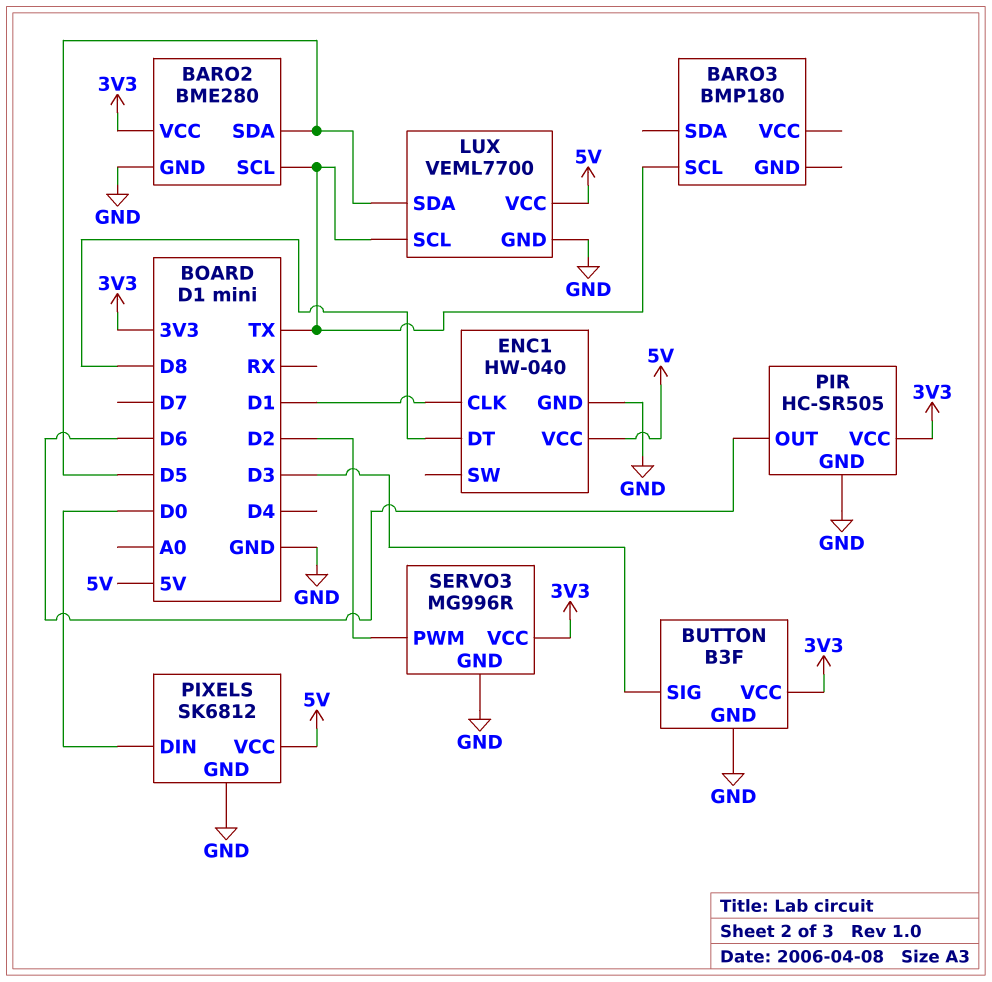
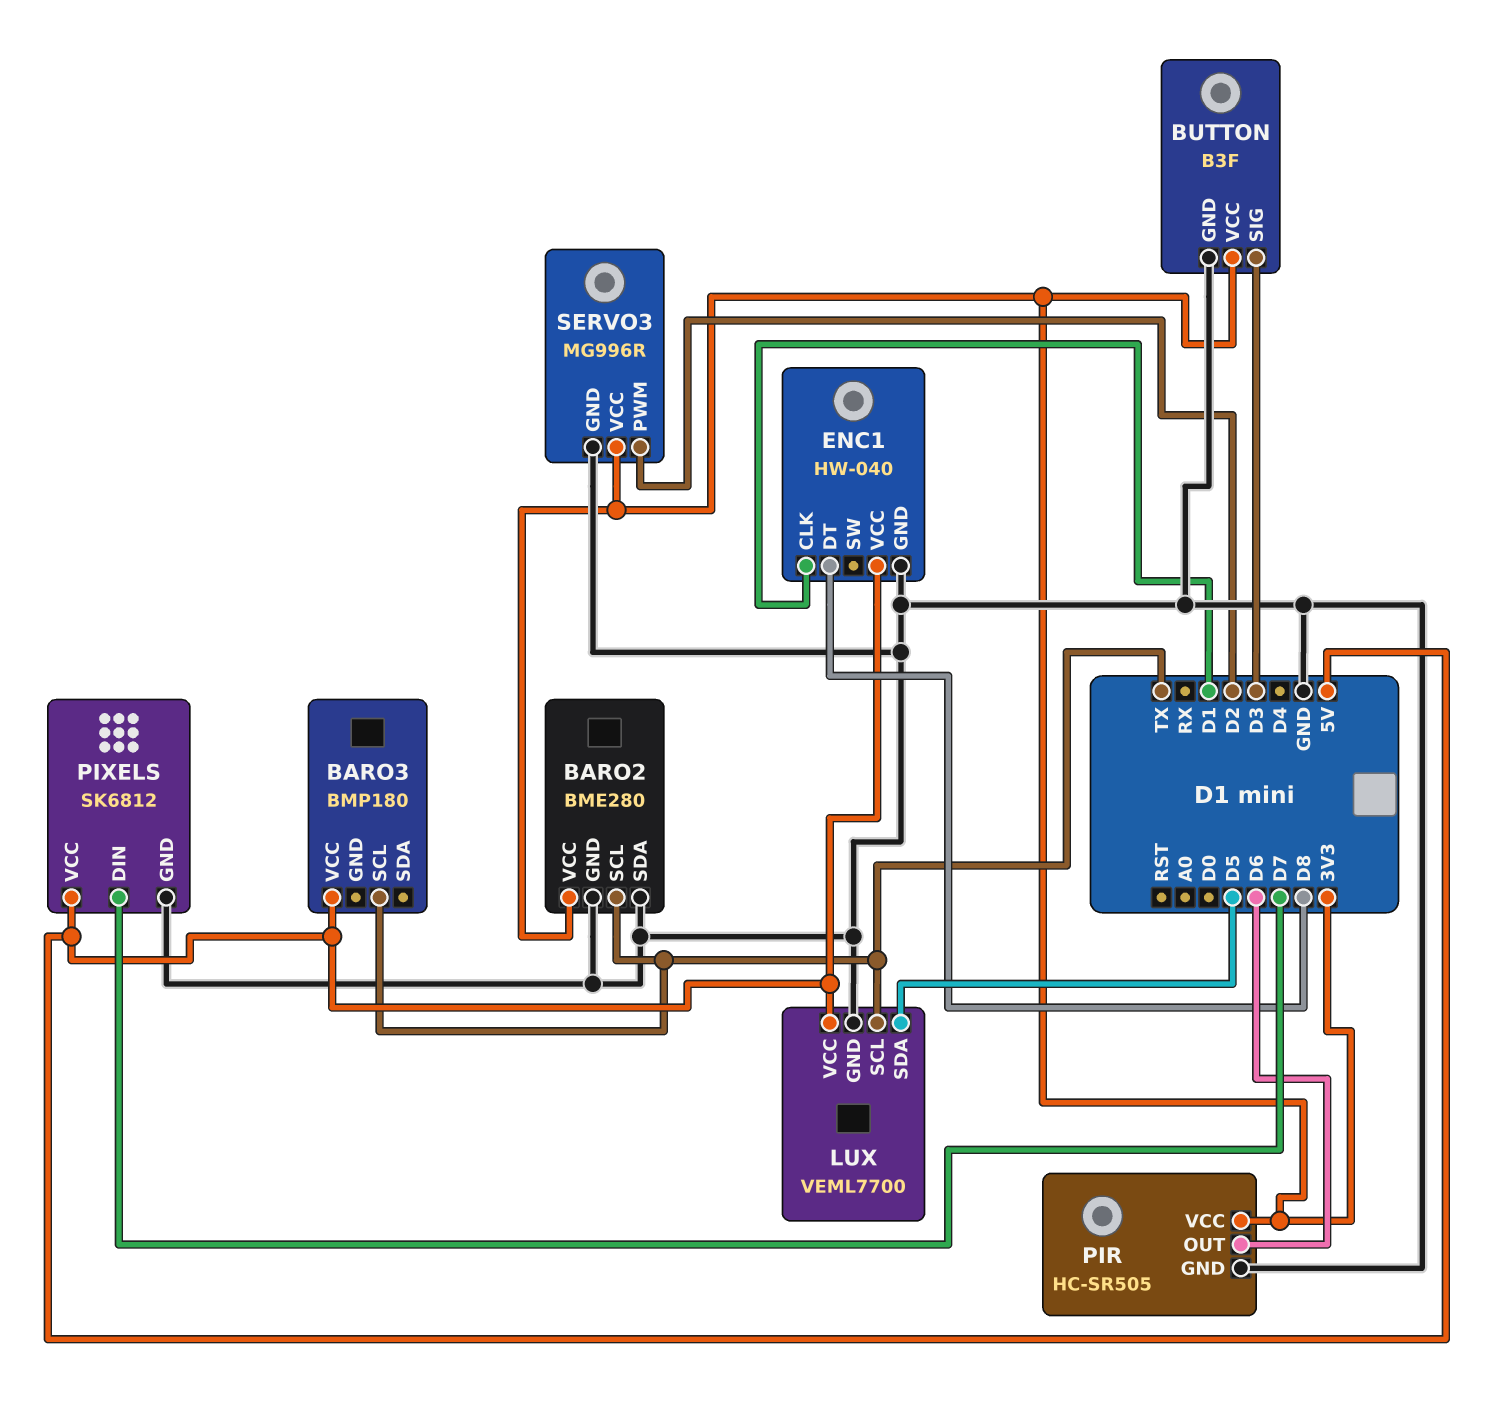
BARO2 pin SDA: D5 -> GND
BARO3 pin VCC: none -> 5V
PIXELS pin DIN: D0 -> D7

